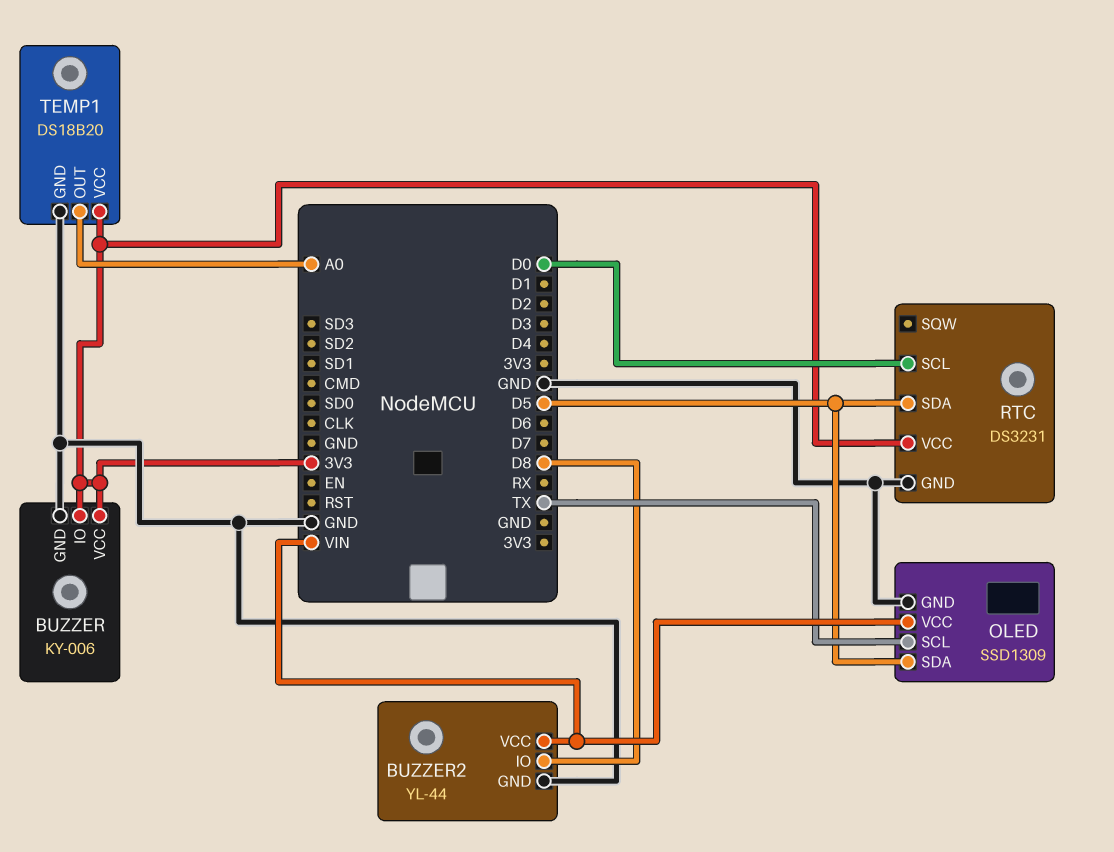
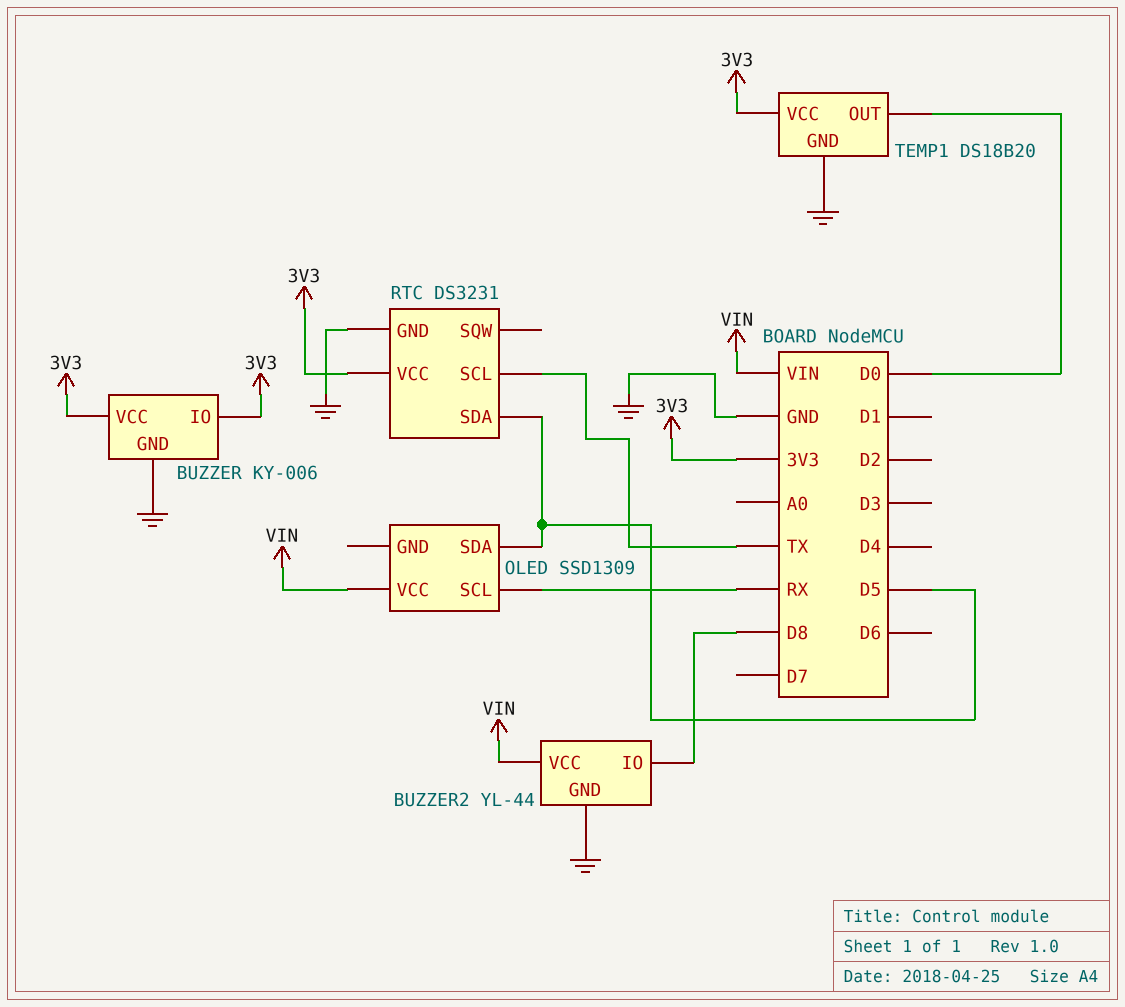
OLED pin GND: GND -> none
OLED pin SCL: TX -> RX
RTC pin SCL: D0 -> TX
TEMP1 pin OUT: A0 -> D0

